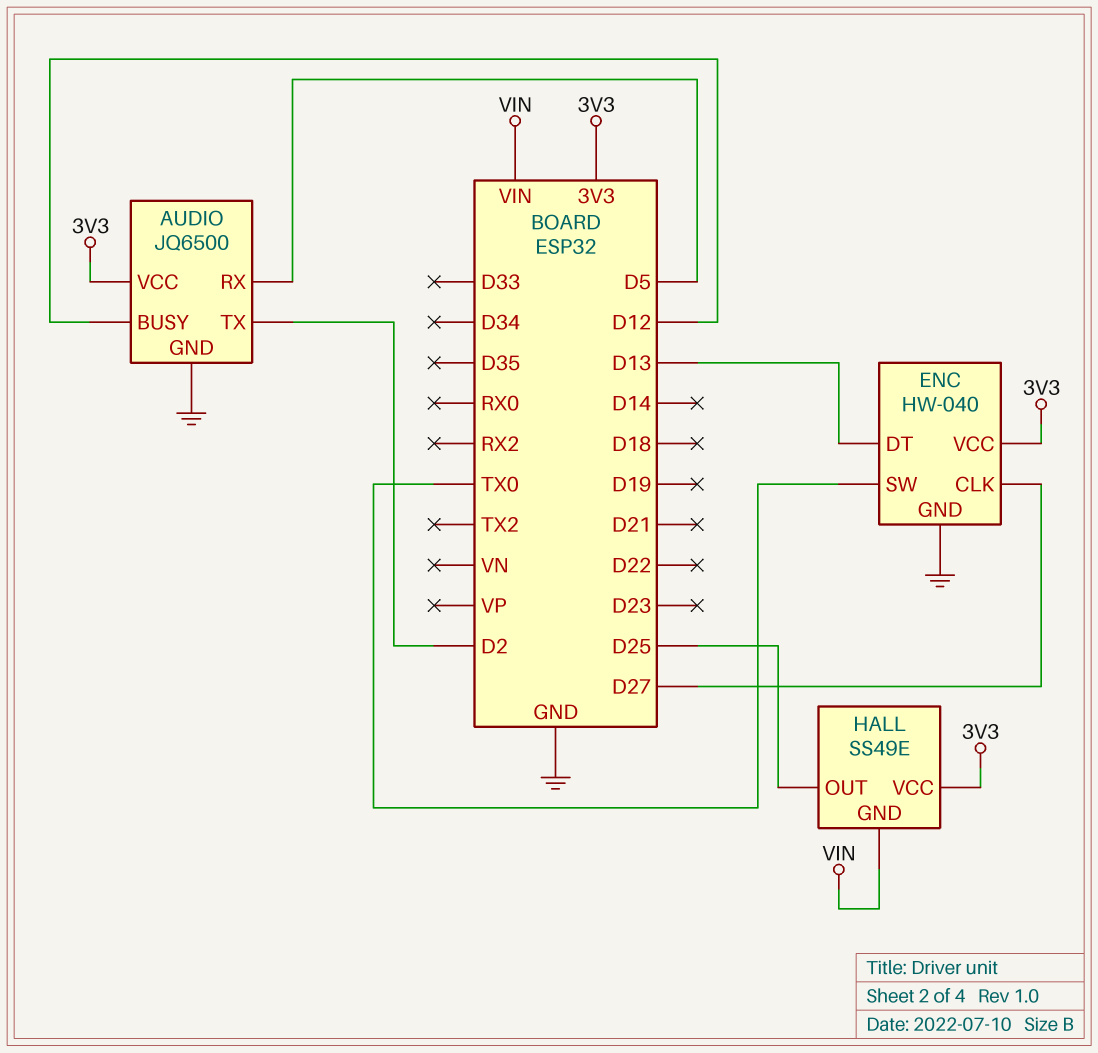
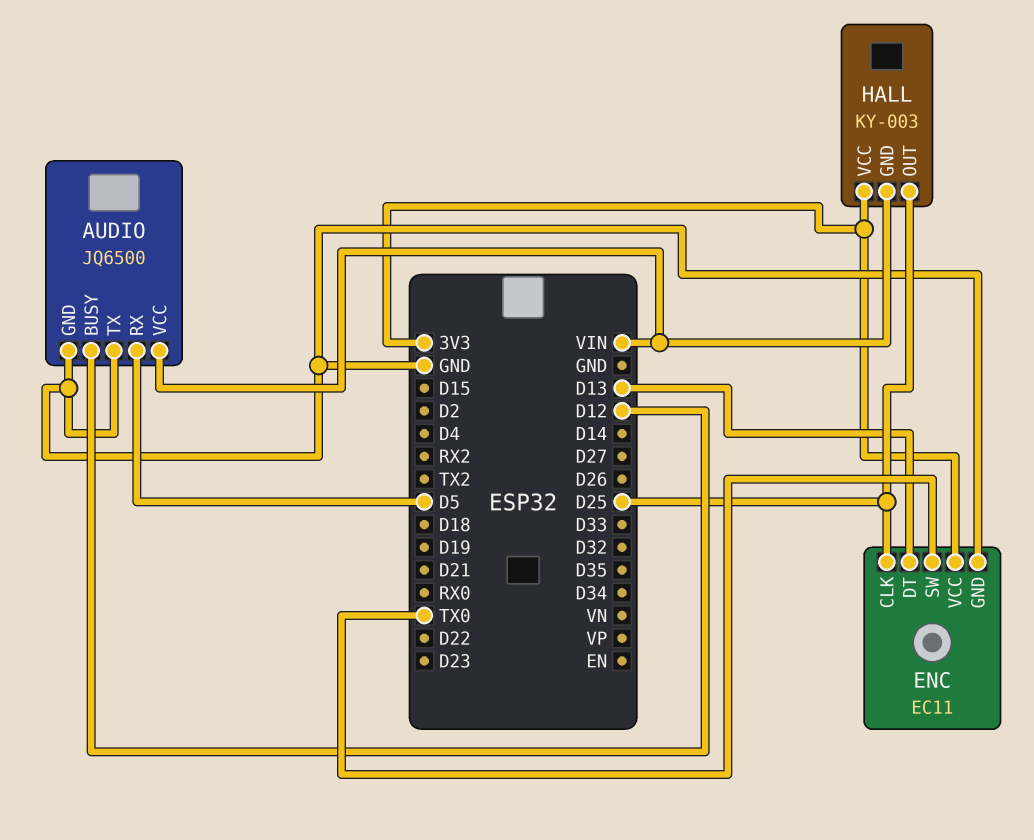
AUDIO pin TX: D2 -> GND
AUDIO pin VCC: 3V3 -> VIN
ENC: HW-040 -> EC11
ENC pin CLK: D27 -> D25
HALL: SS49E -> KY-003

